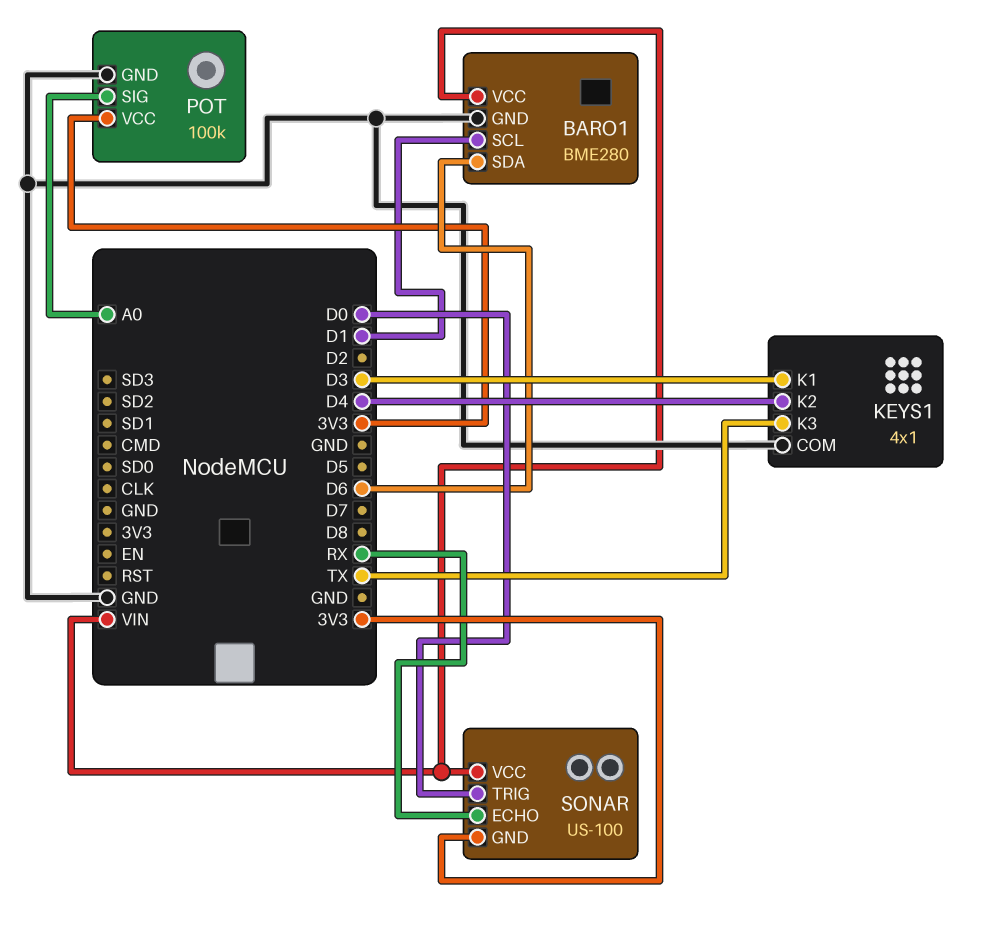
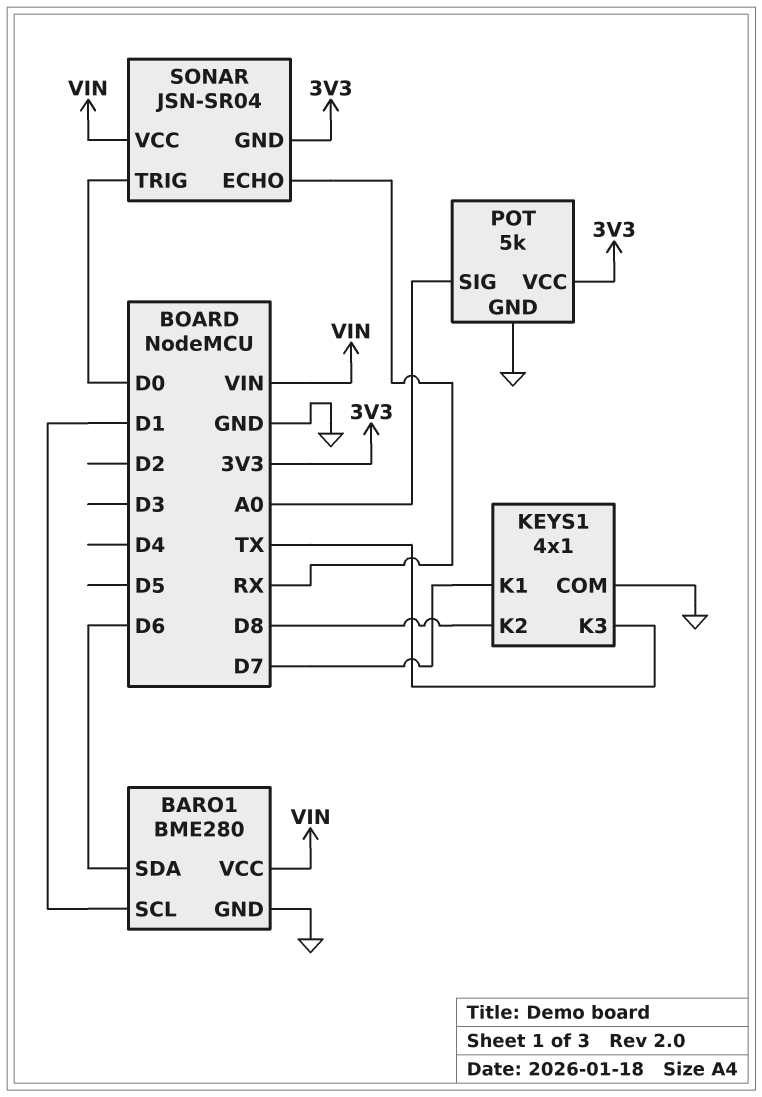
KEYS1 pin K1: D3 -> D7
KEYS1 pin K2: D4 -> D8
POT: 100k -> 5k
SONAR: US-100 -> JSN-SR04

